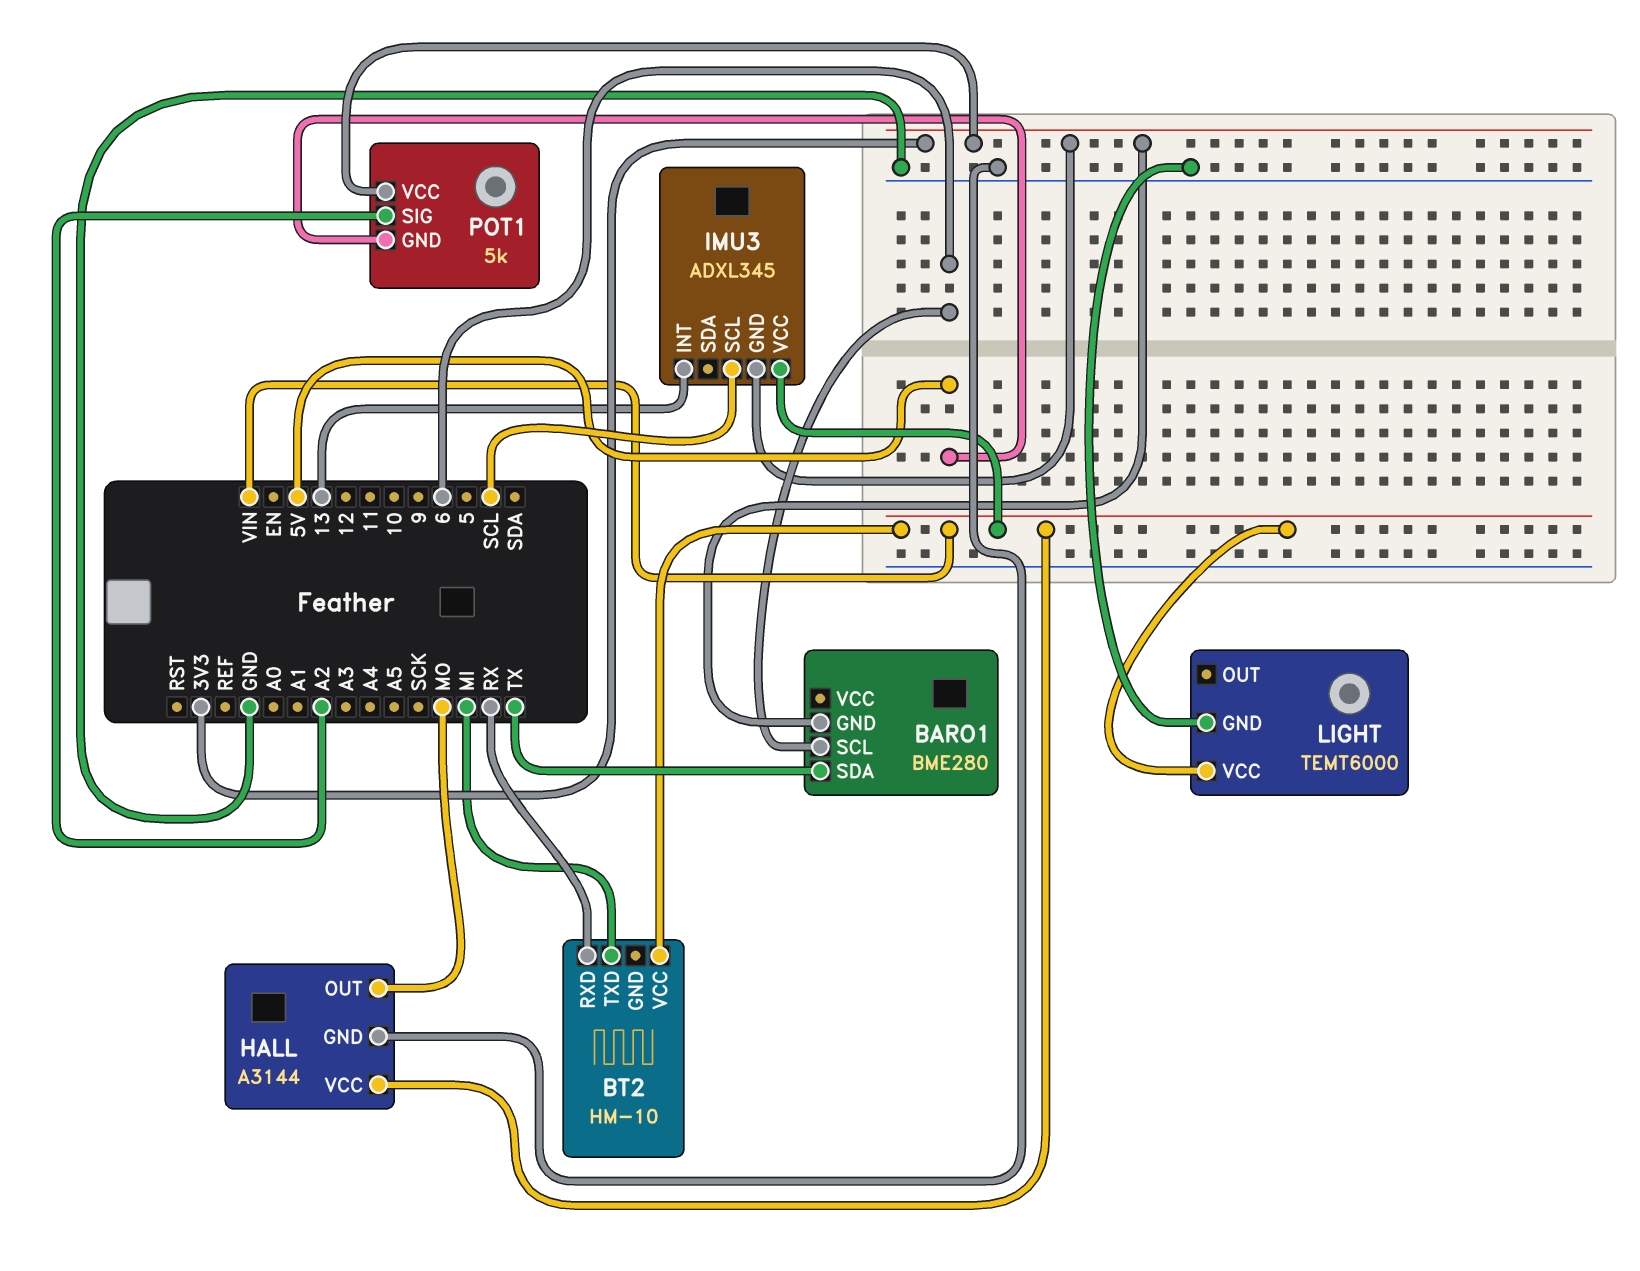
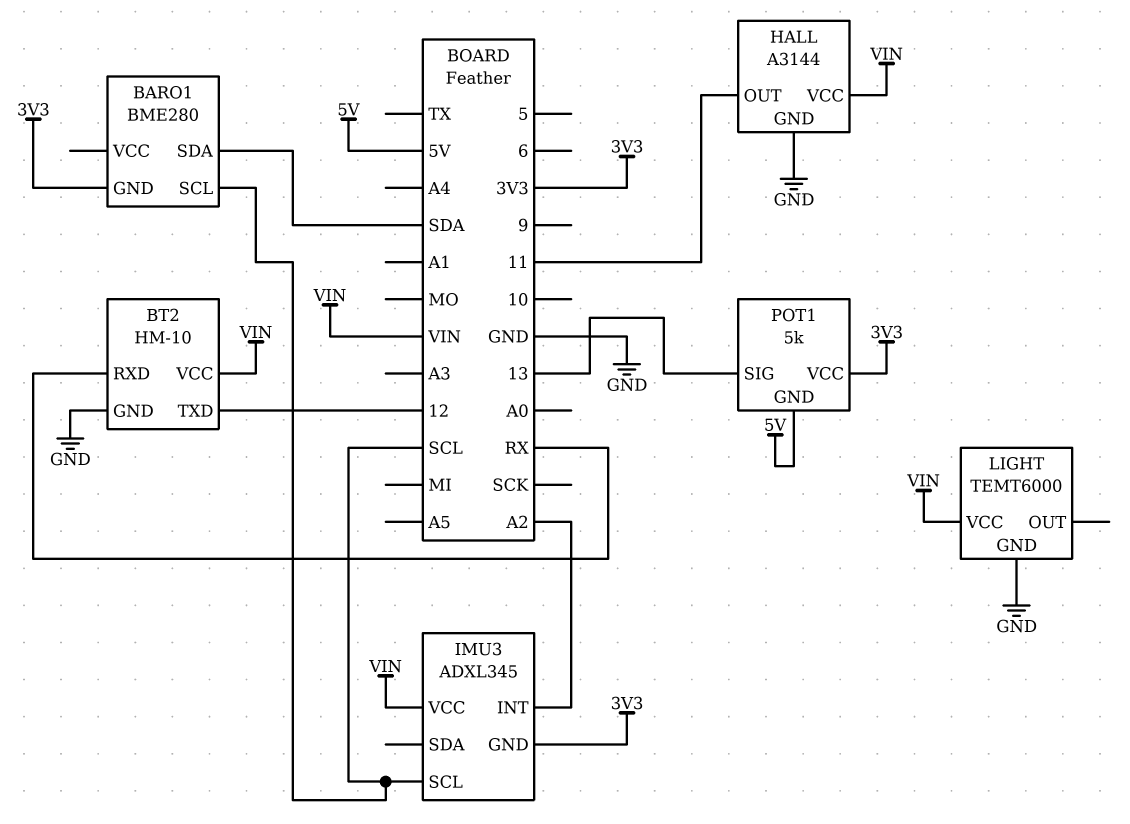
BARO1 pin SCL: 6 -> SCL
BARO1 pin SDA: TX -> SDA
BT2 pin GND: none -> GND
BT2 pin TXD: MI -> 12
HALL pin OUT: MO -> 11
IMU3 pin INT: 13 -> A2
POT1 pin SIG: A2 -> 13

